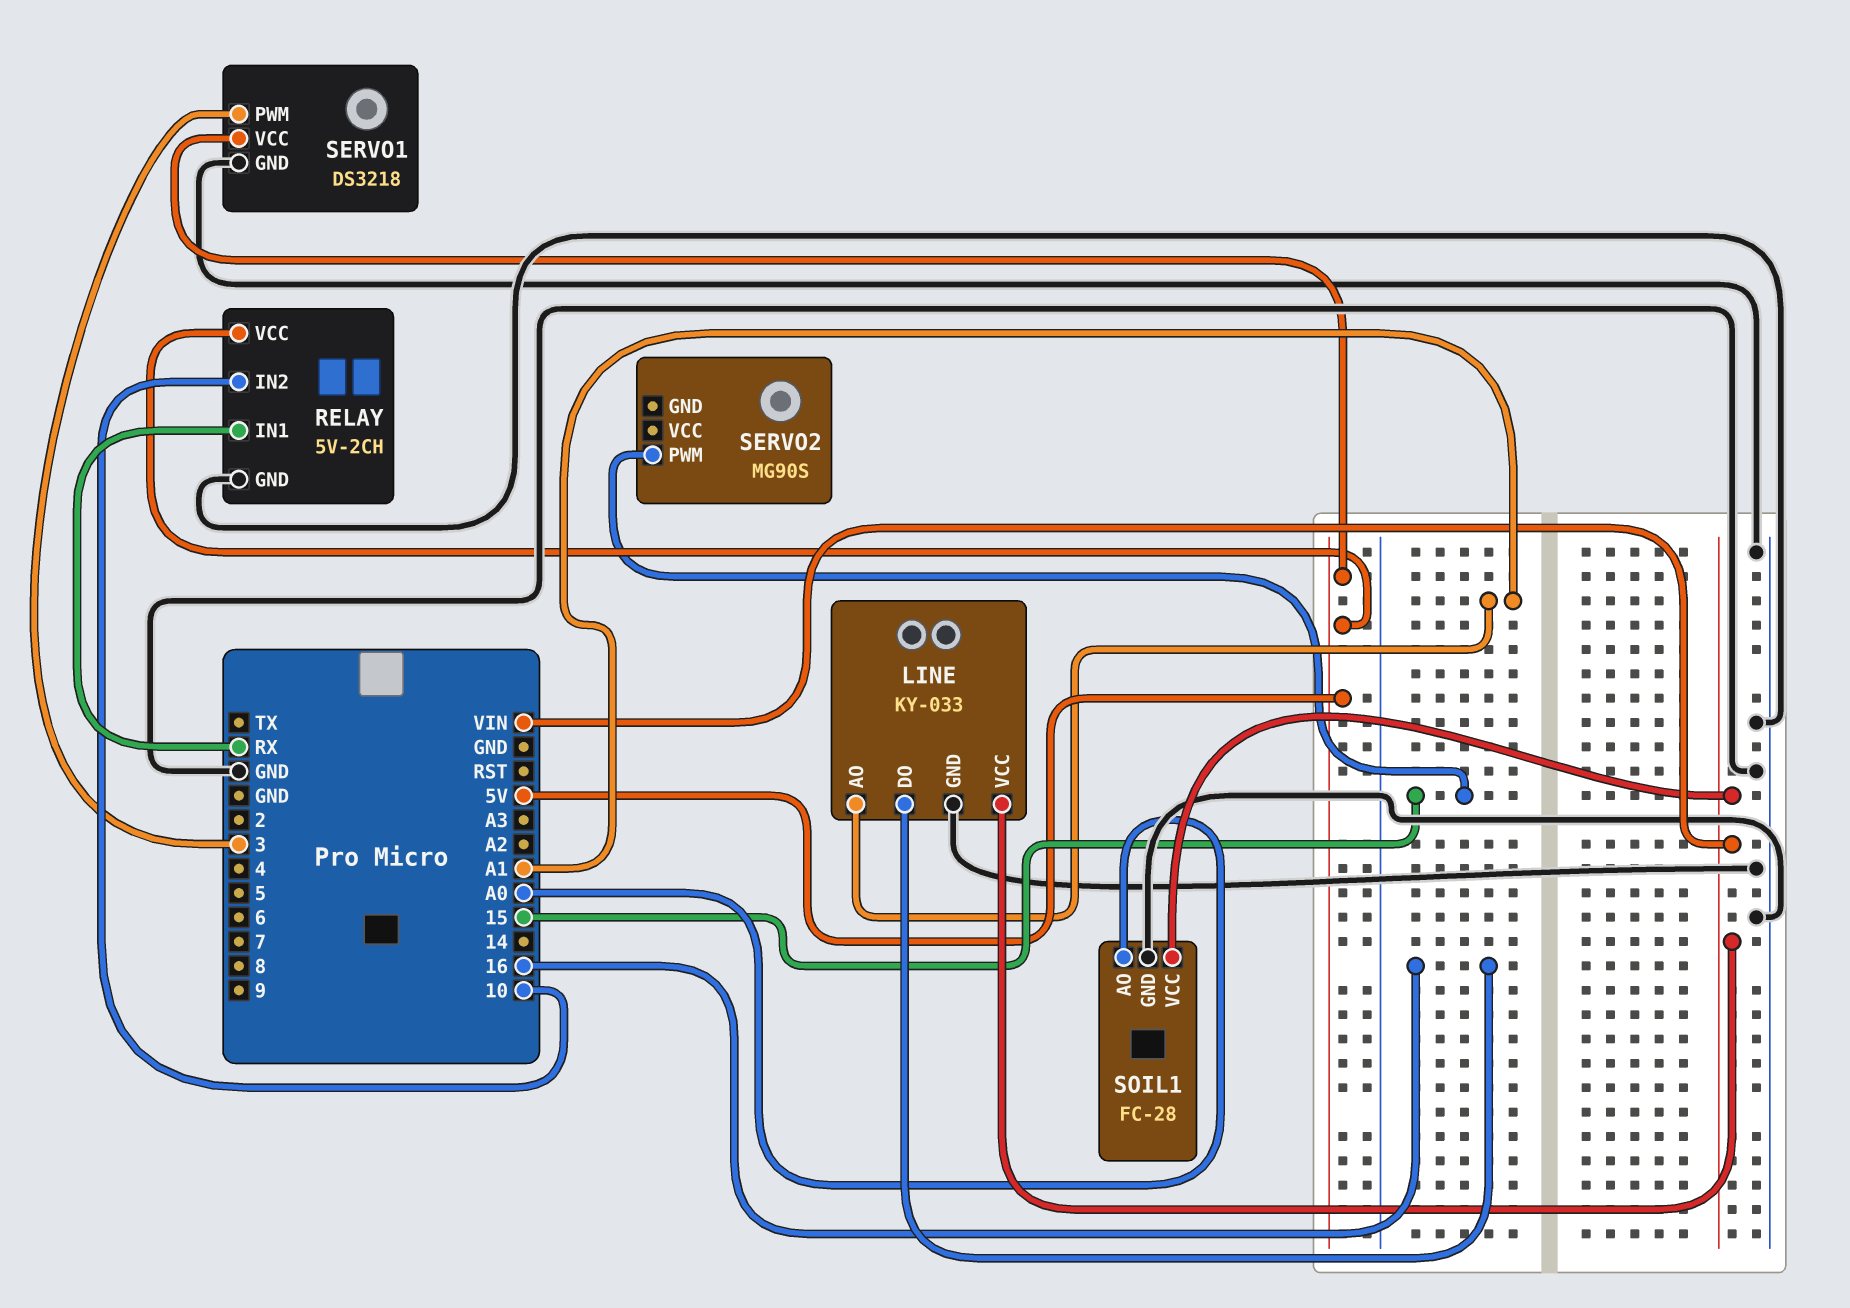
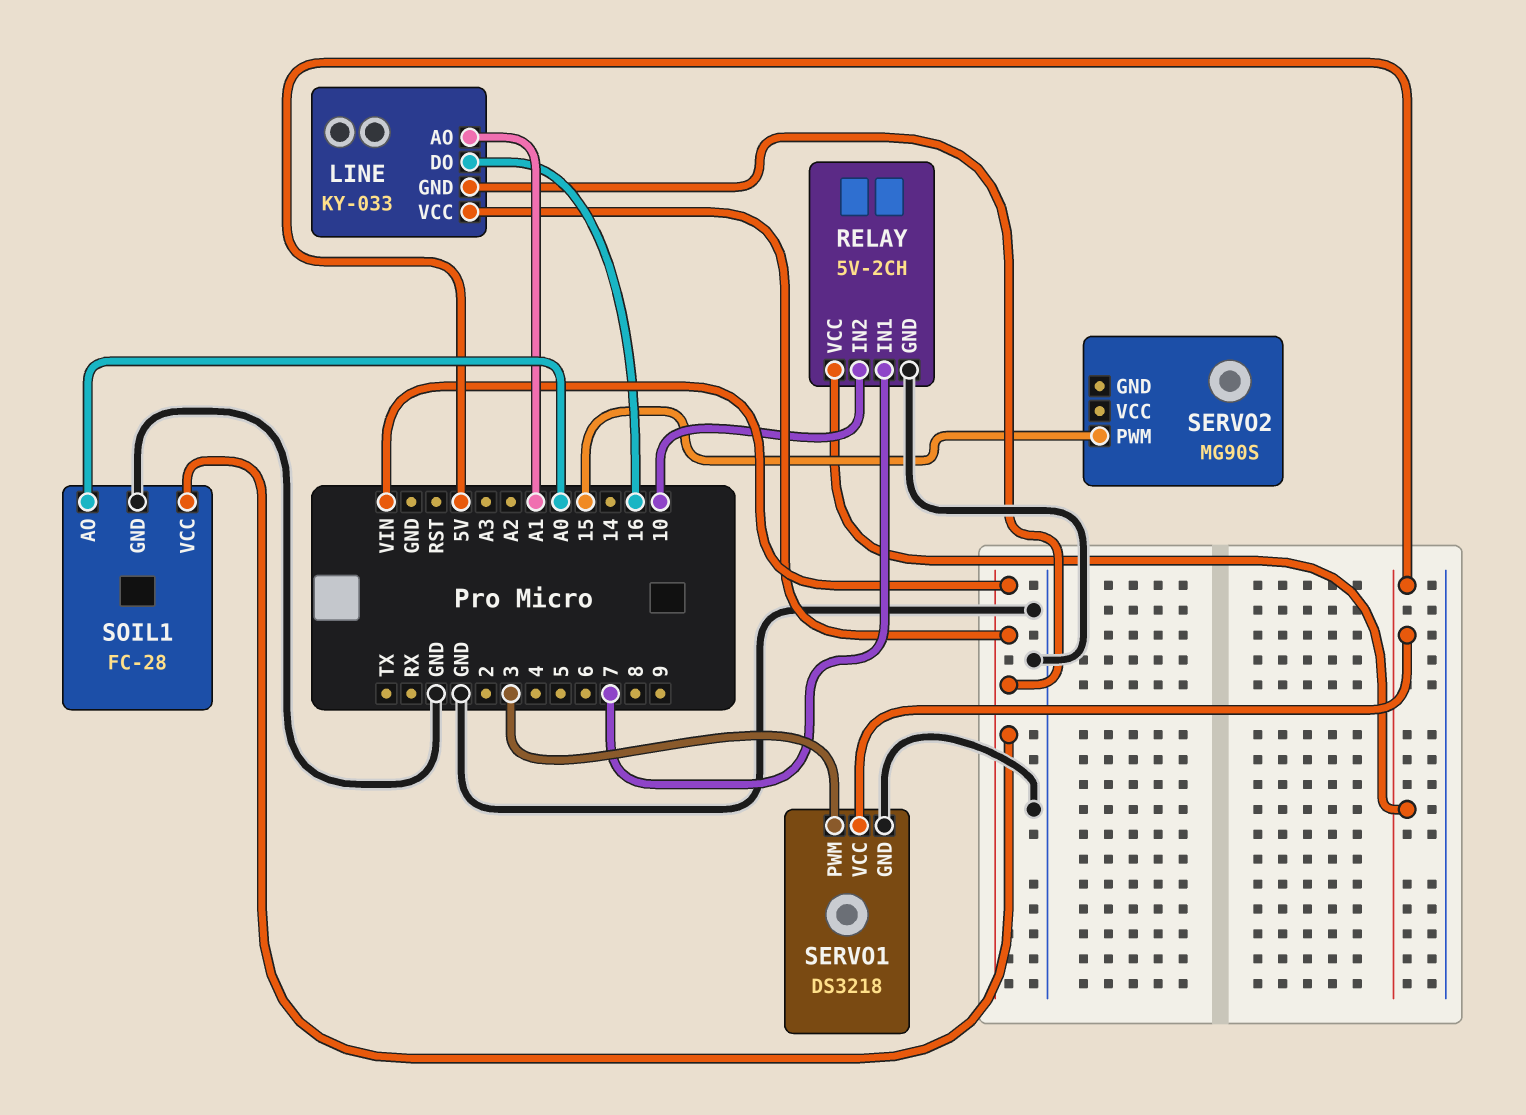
LINE pin GND: GND -> VIN
RELAY pin IN1: RX -> 7

